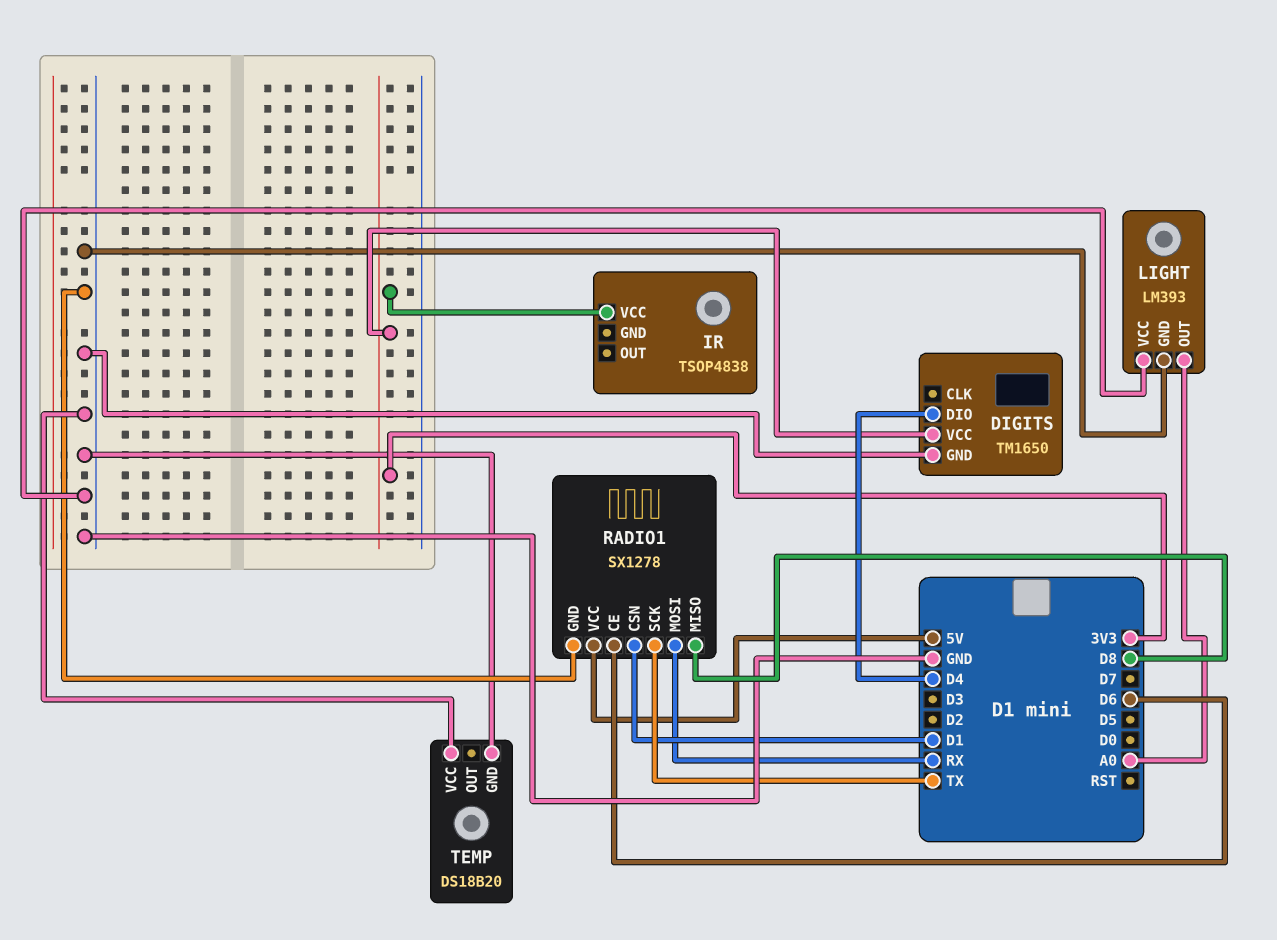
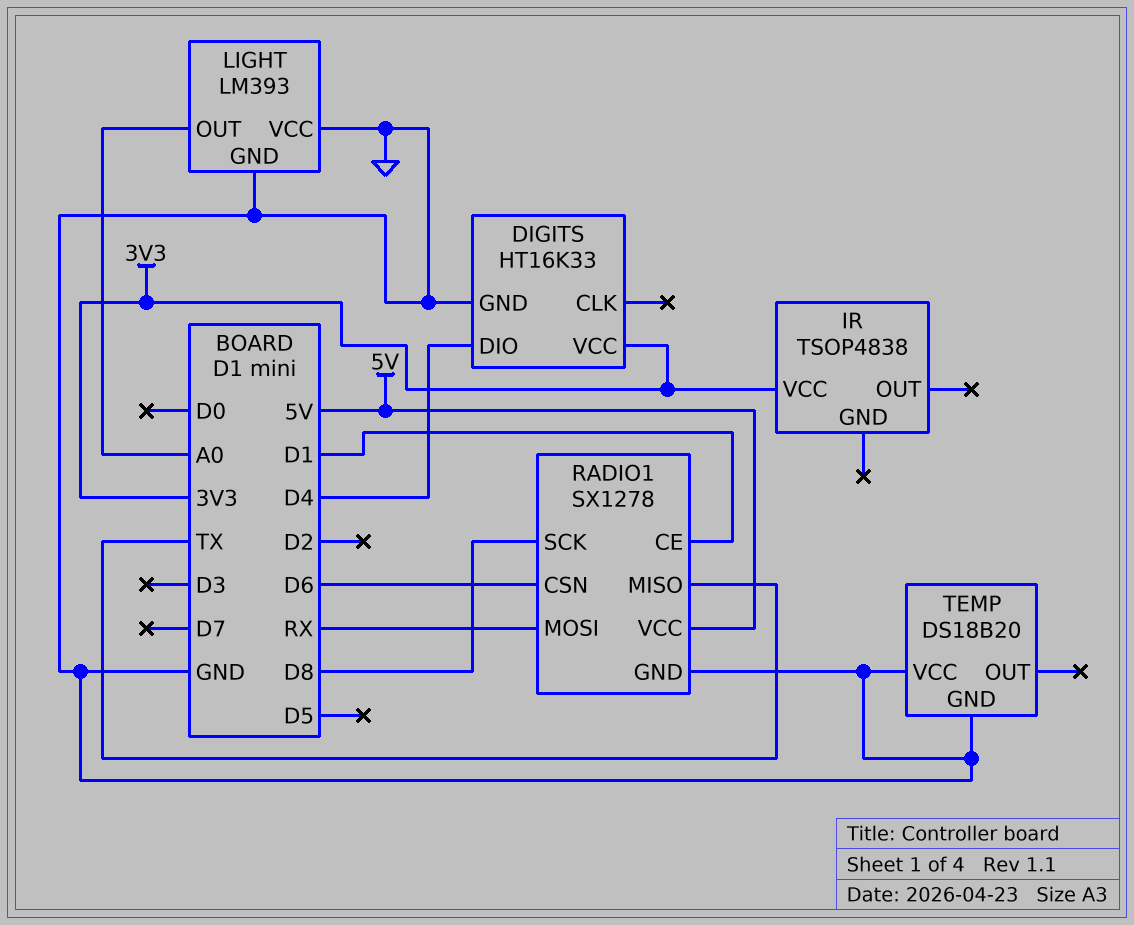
DIGITS: TM1650 -> HT16K33
RADIO1 pin CE: D6 -> D1
RADIO1 pin CSN: D1 -> D6
RADIO1 pin MISO: D8 -> TX
RADIO1 pin SCK: TX -> D8

